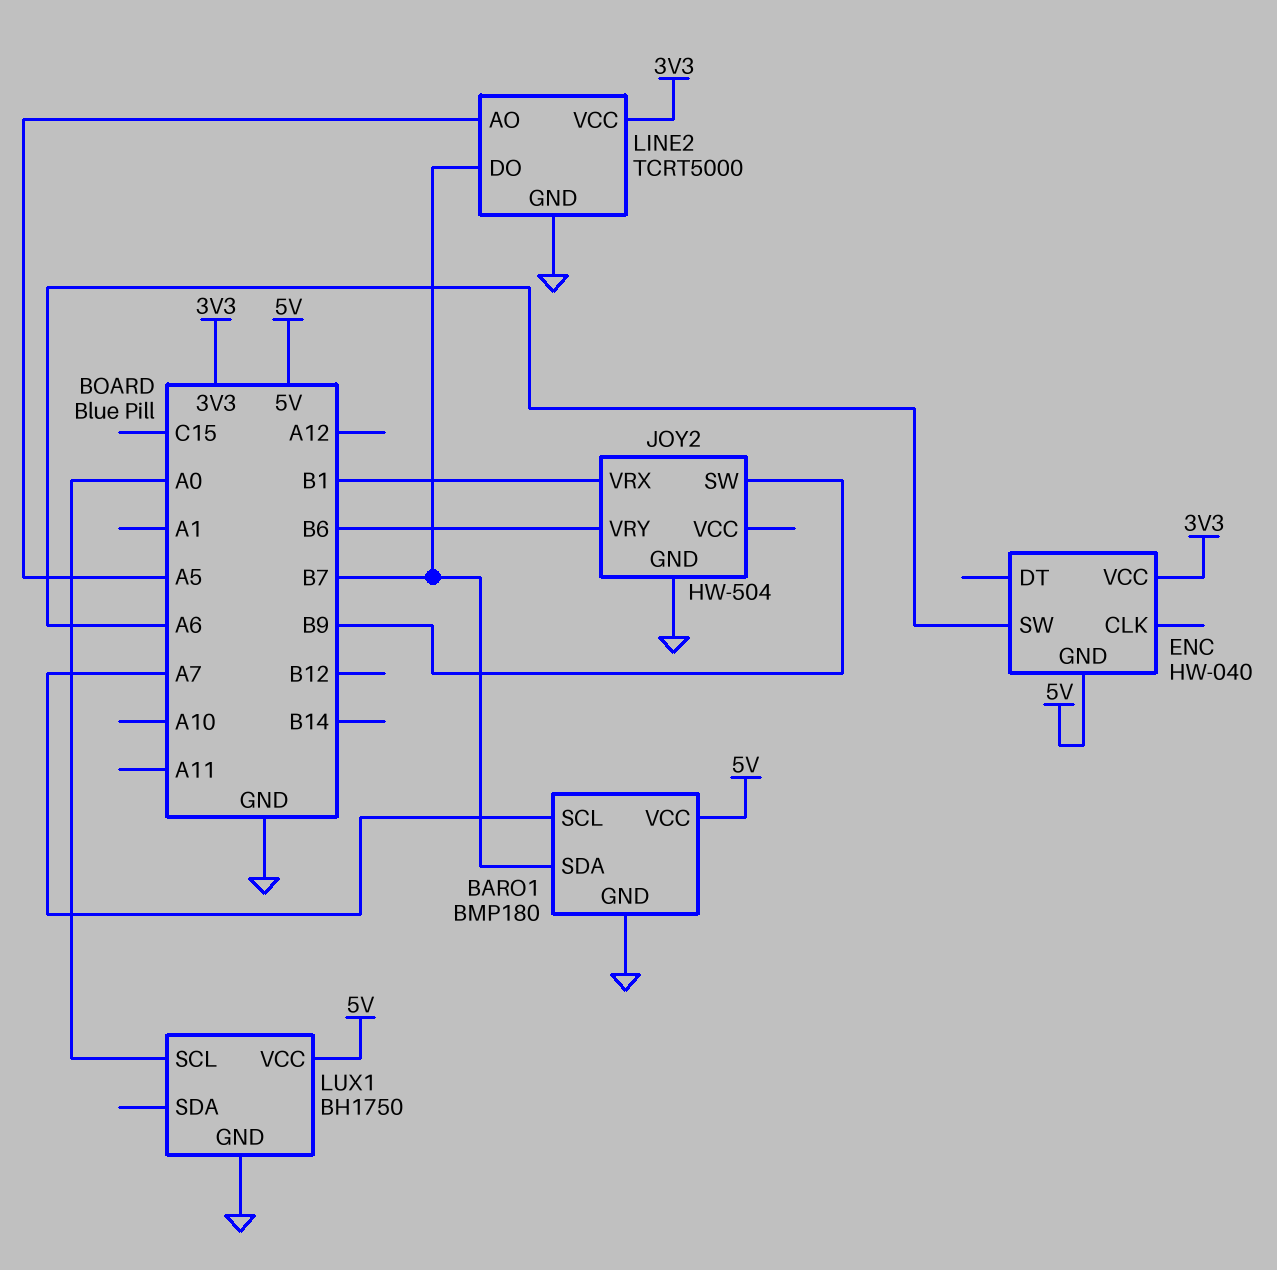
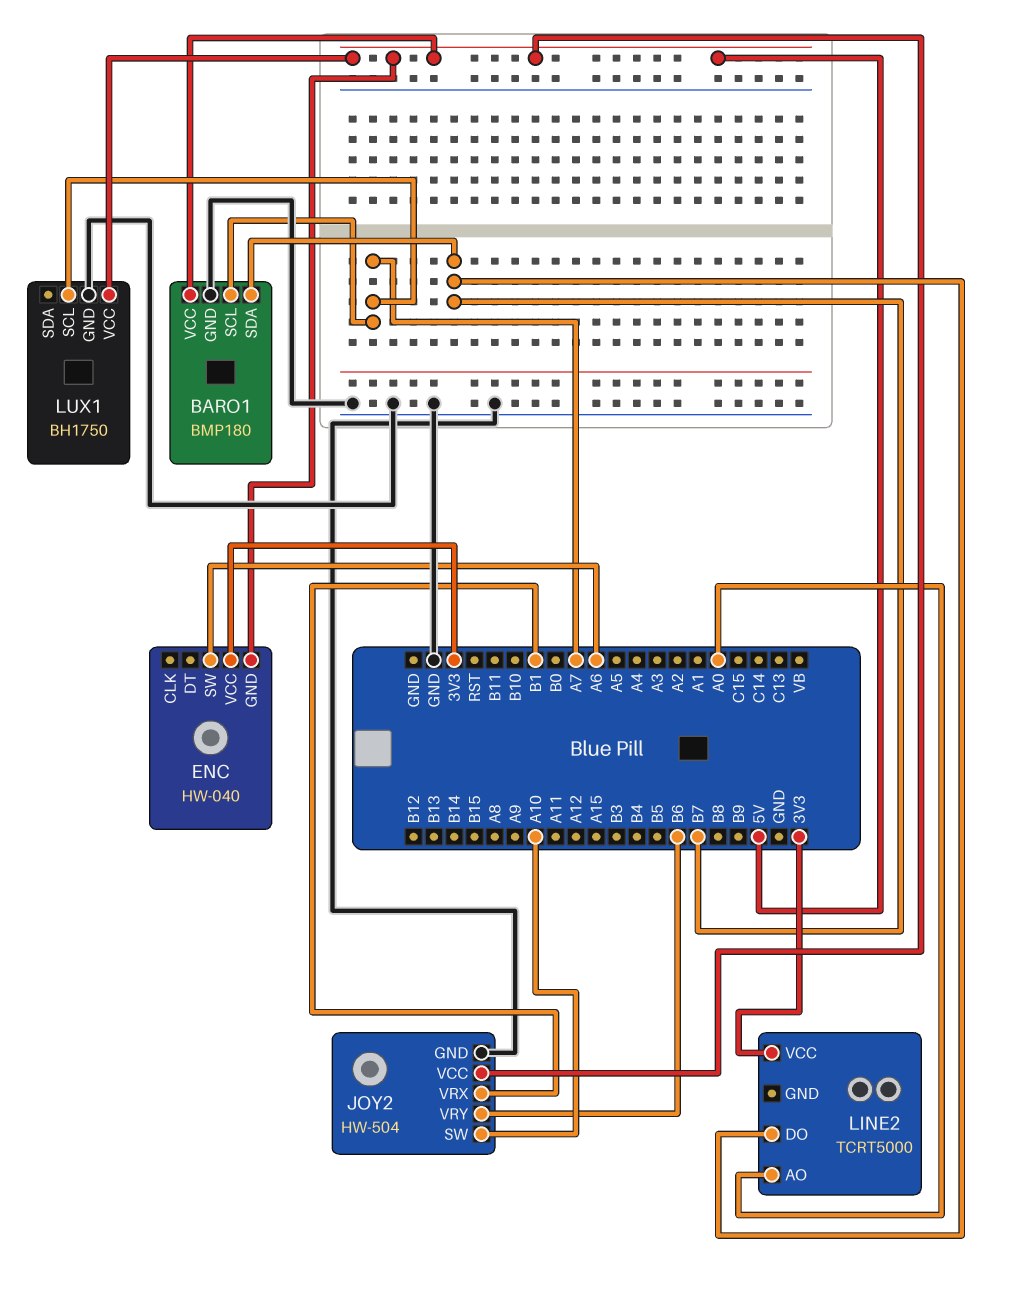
JOY2 pin SW: B9 -> A10
JOY2 pin VCC: none -> 5V
LINE2 pin AO: A5 -> A0
LINE2 pin GND: GND -> none
LUX1 pin SCL: A0 -> A7

